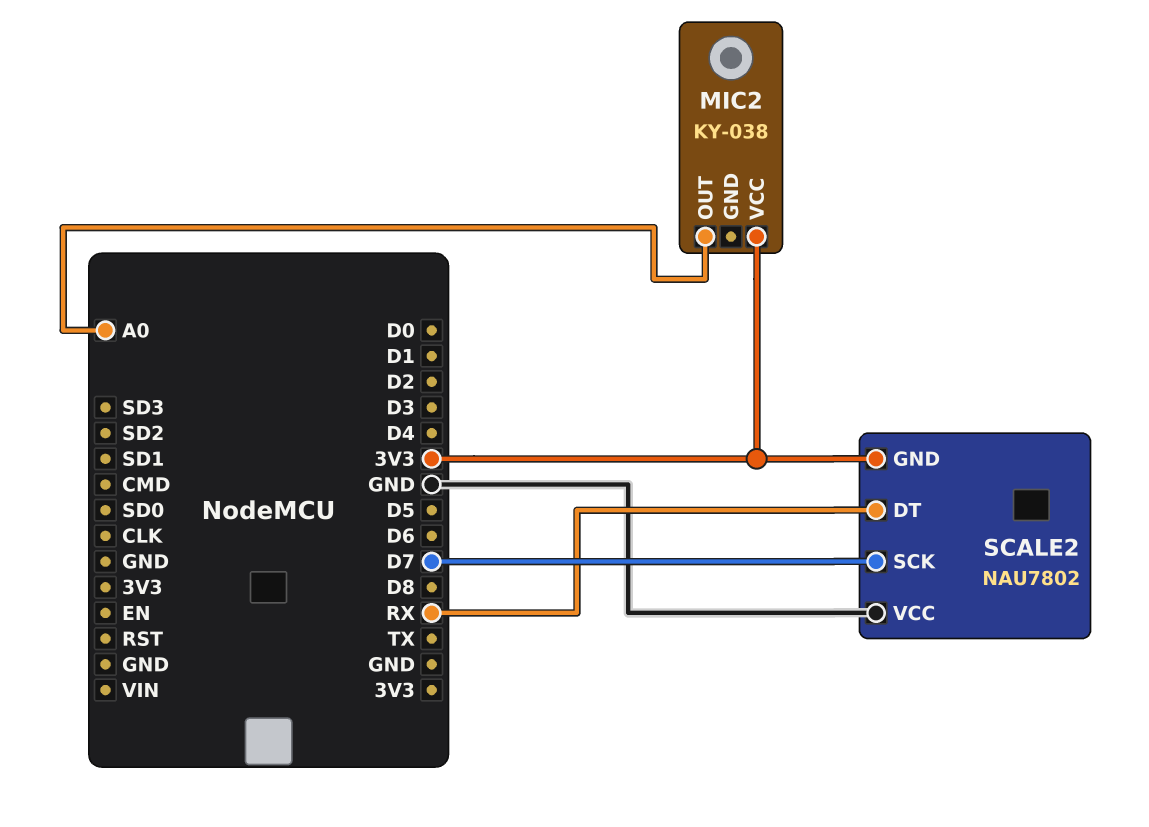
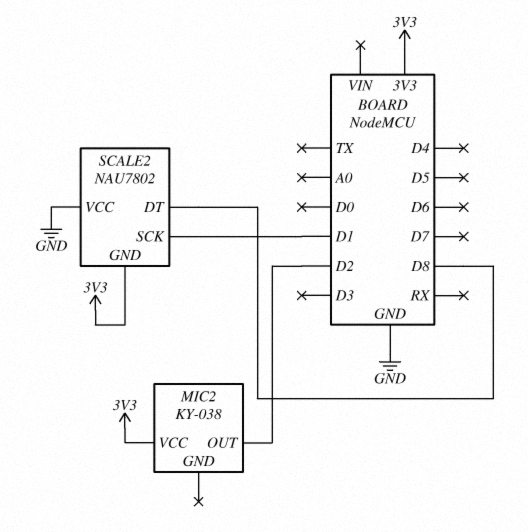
MIC2 pin OUT: A0 -> D2
SCALE2 pin DT: RX -> D8
SCALE2 pin SCK: D7 -> D1

